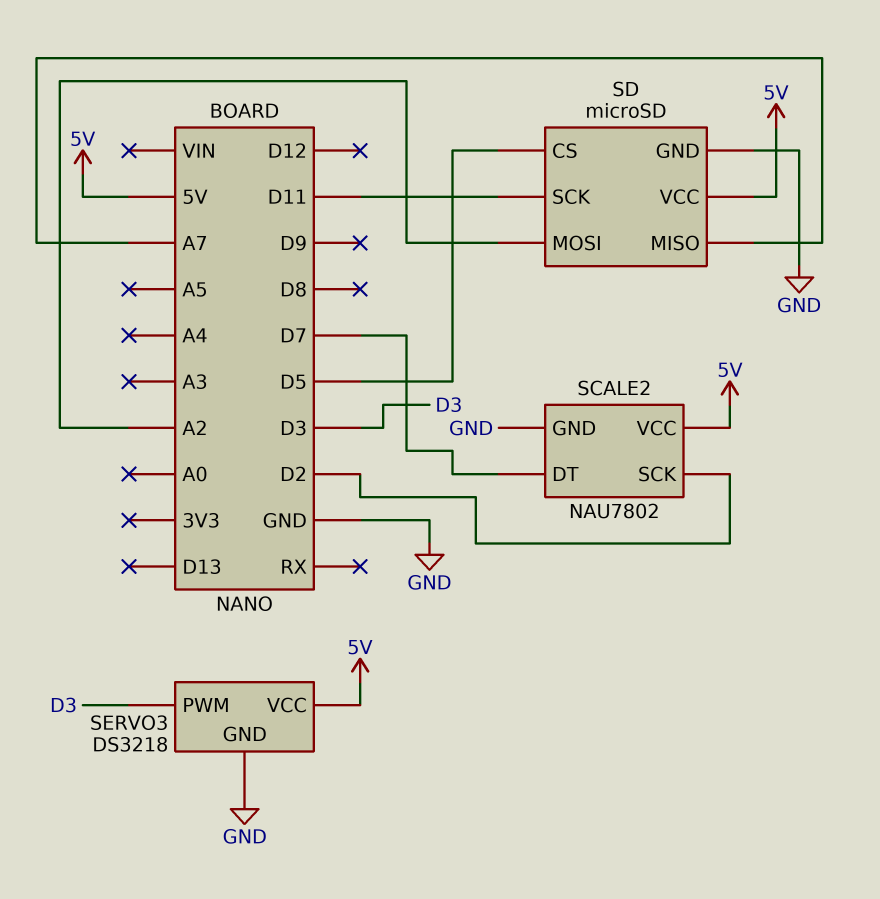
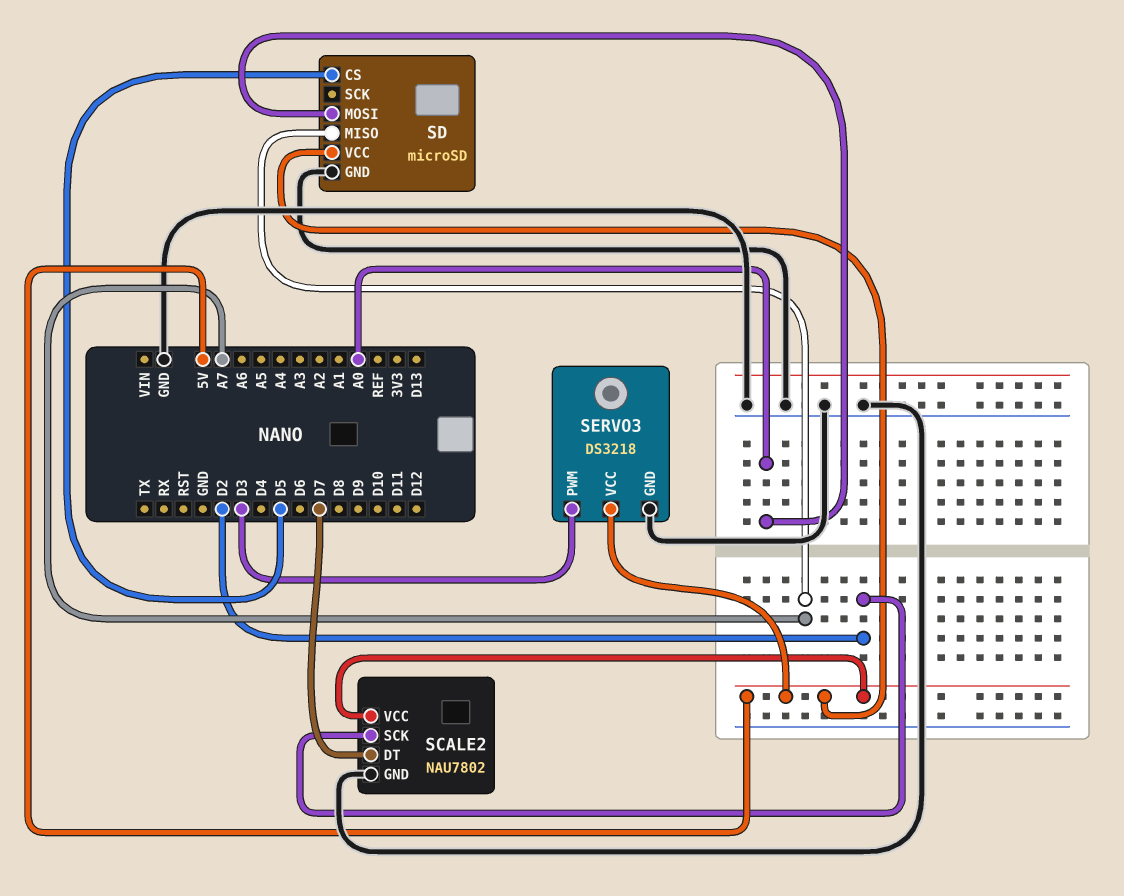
SD pin MOSI: A2 -> A0
SD pin SCK: D11 -> none

